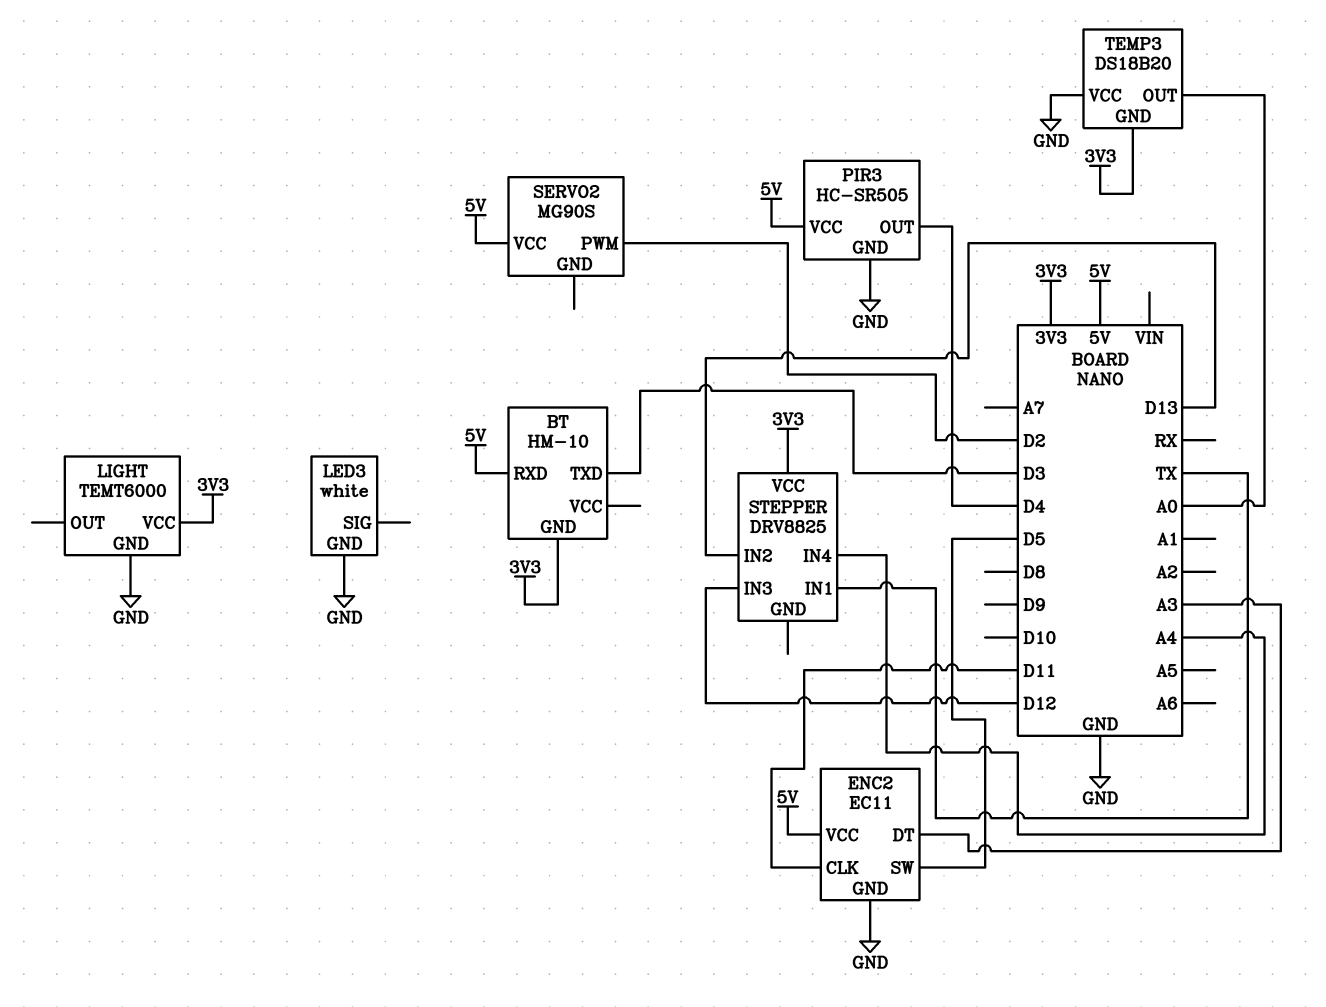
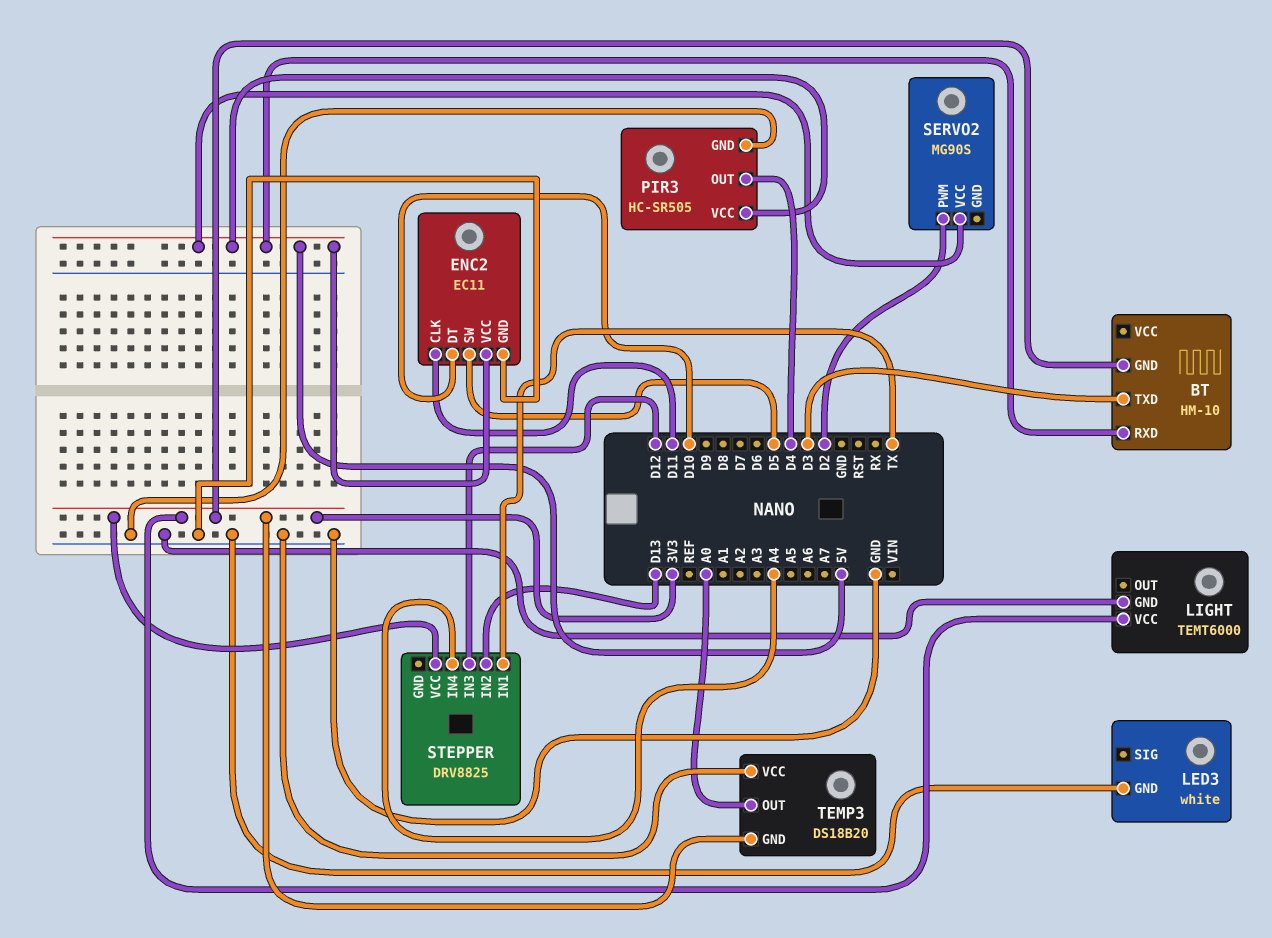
ENC2 pin DT: A3 -> D10

